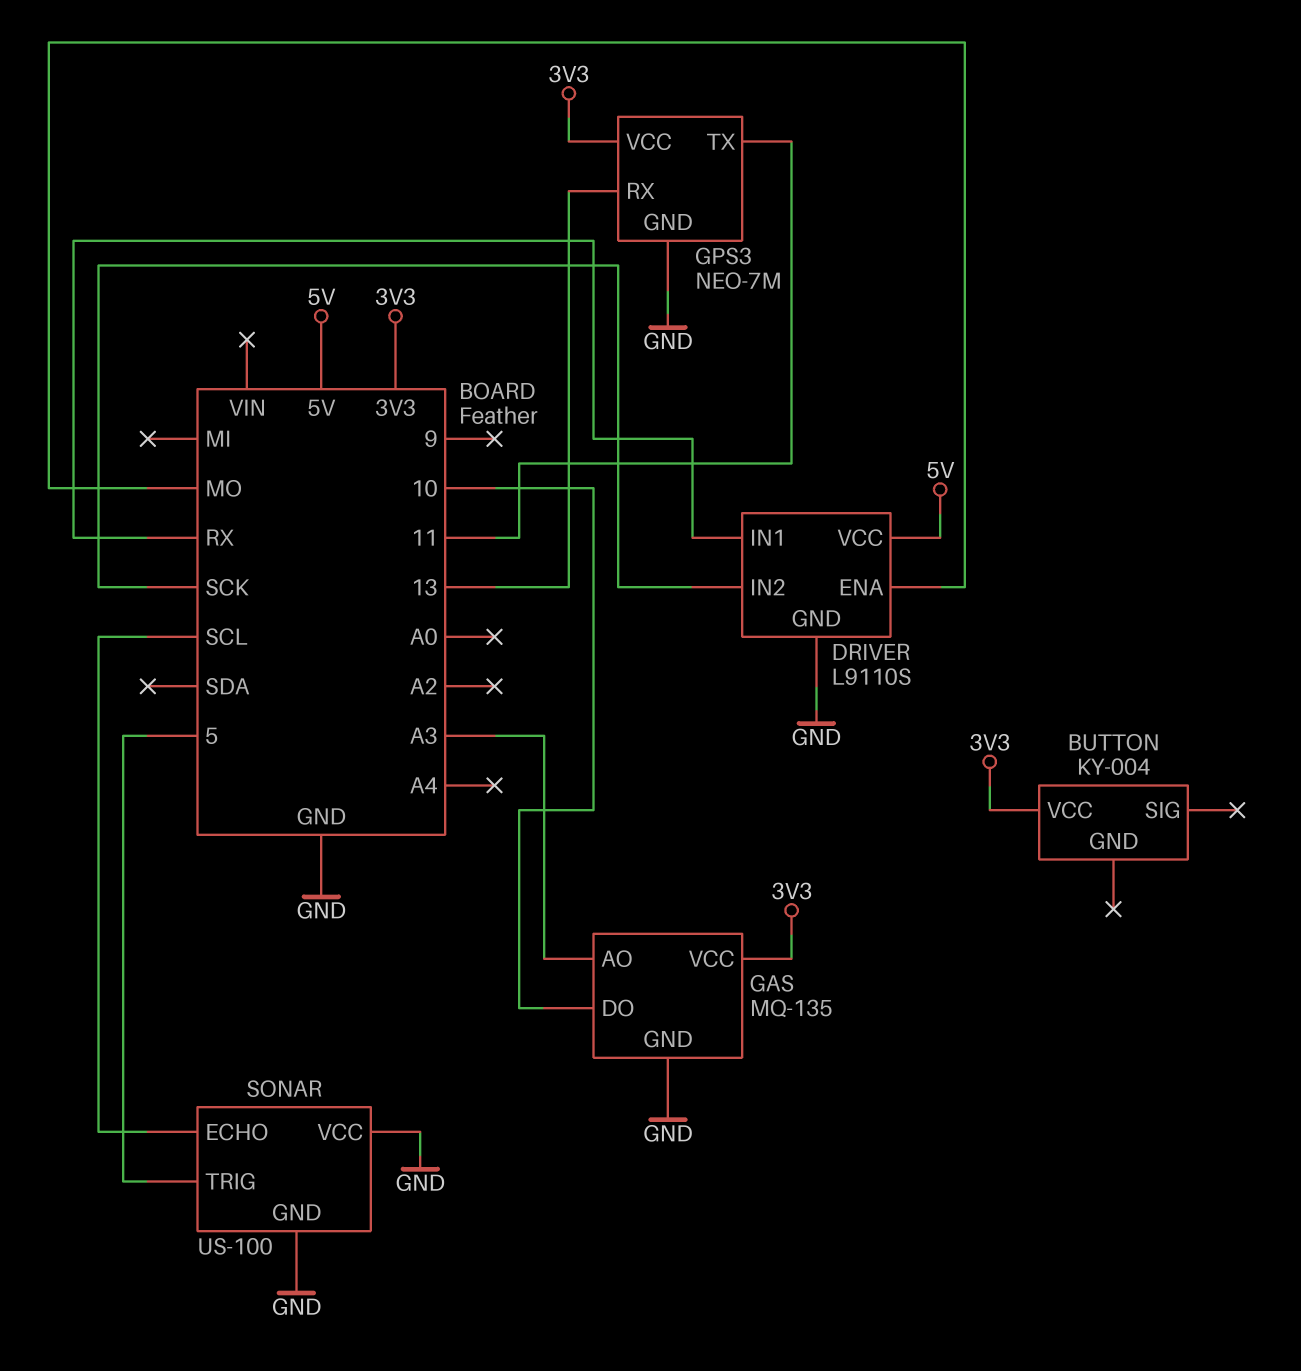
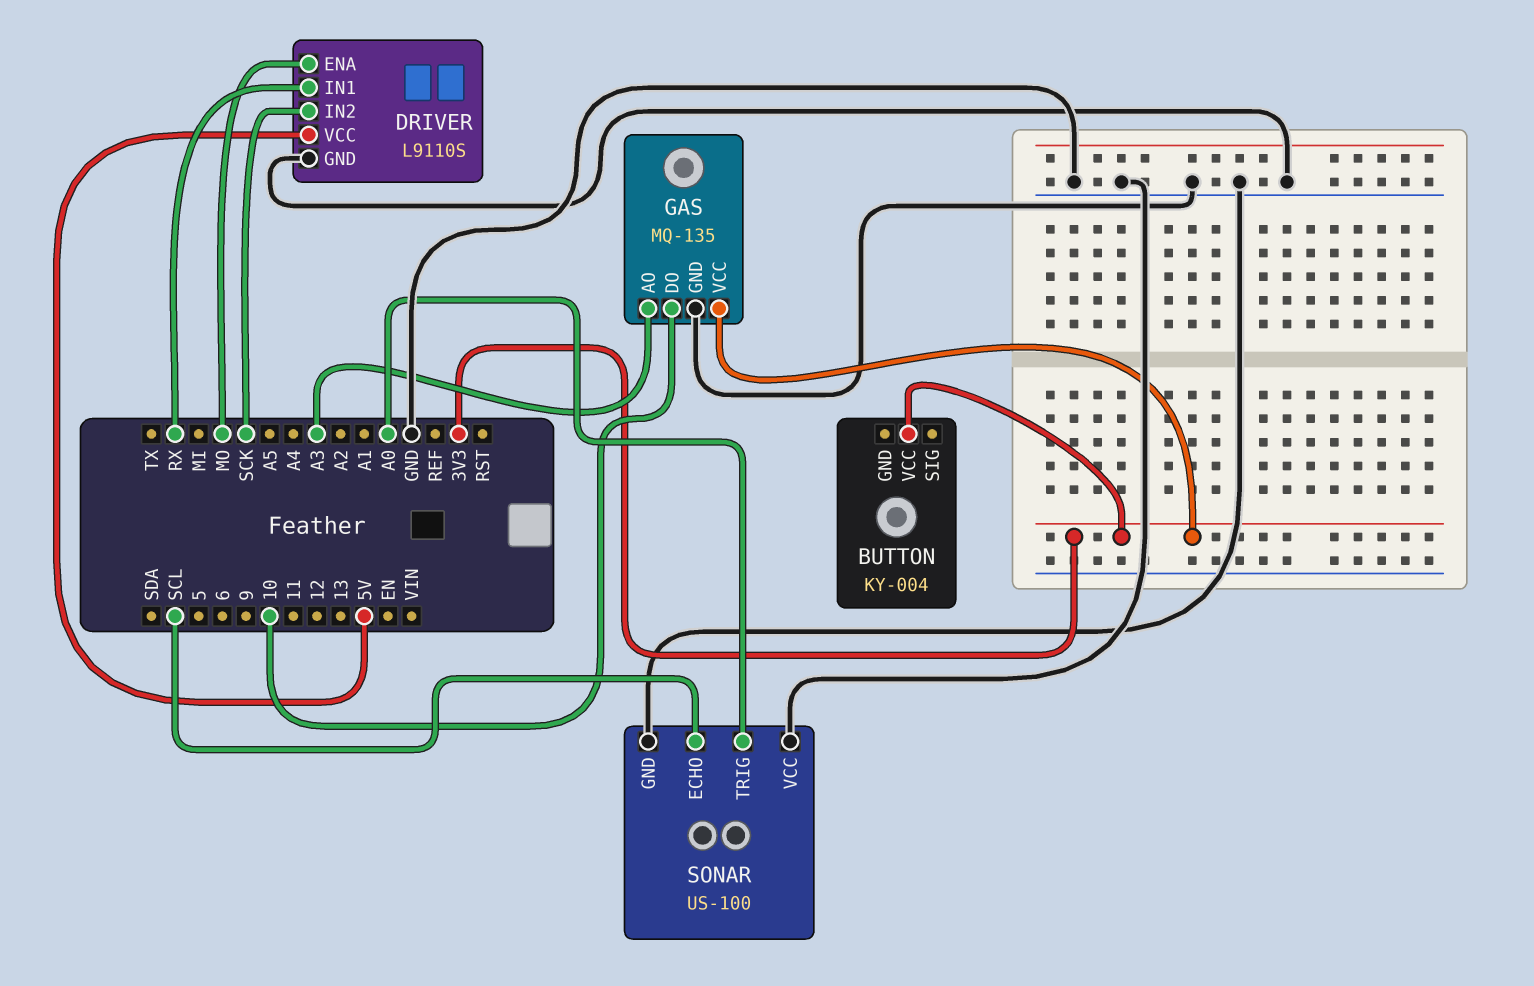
GPS3: NEO-7M -> none
GPS3 pin GND: GND -> none
GPS3 pin RX: 13 -> none
GPS3 pin TX: 11 -> none
GPS3 pin VCC: 3V3 -> none
SONAR pin TRIG: 5 -> A0

